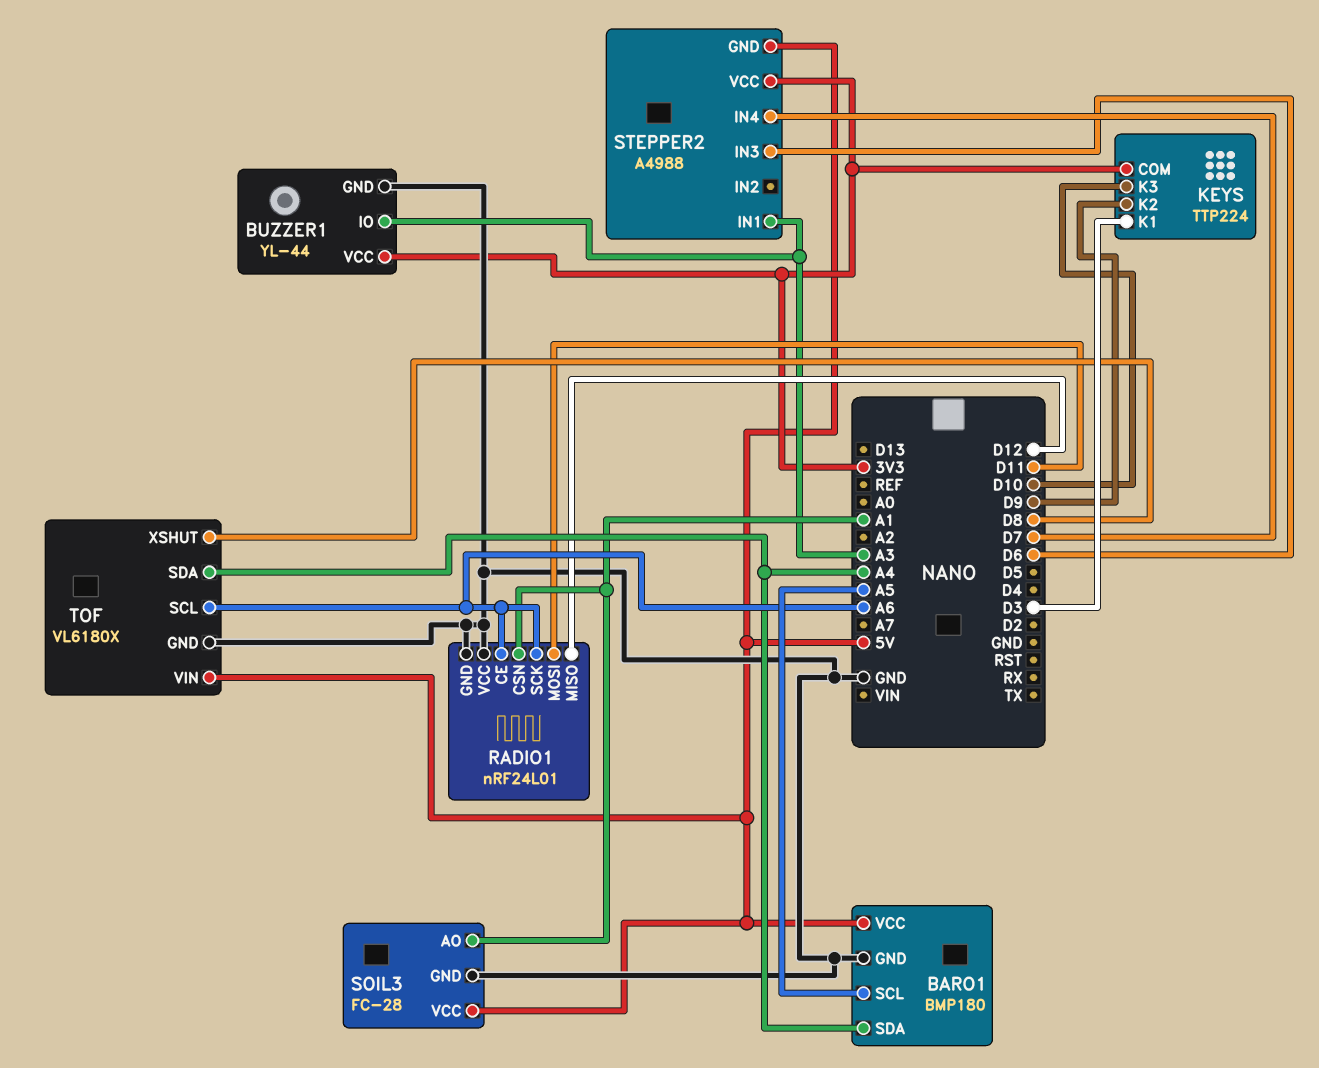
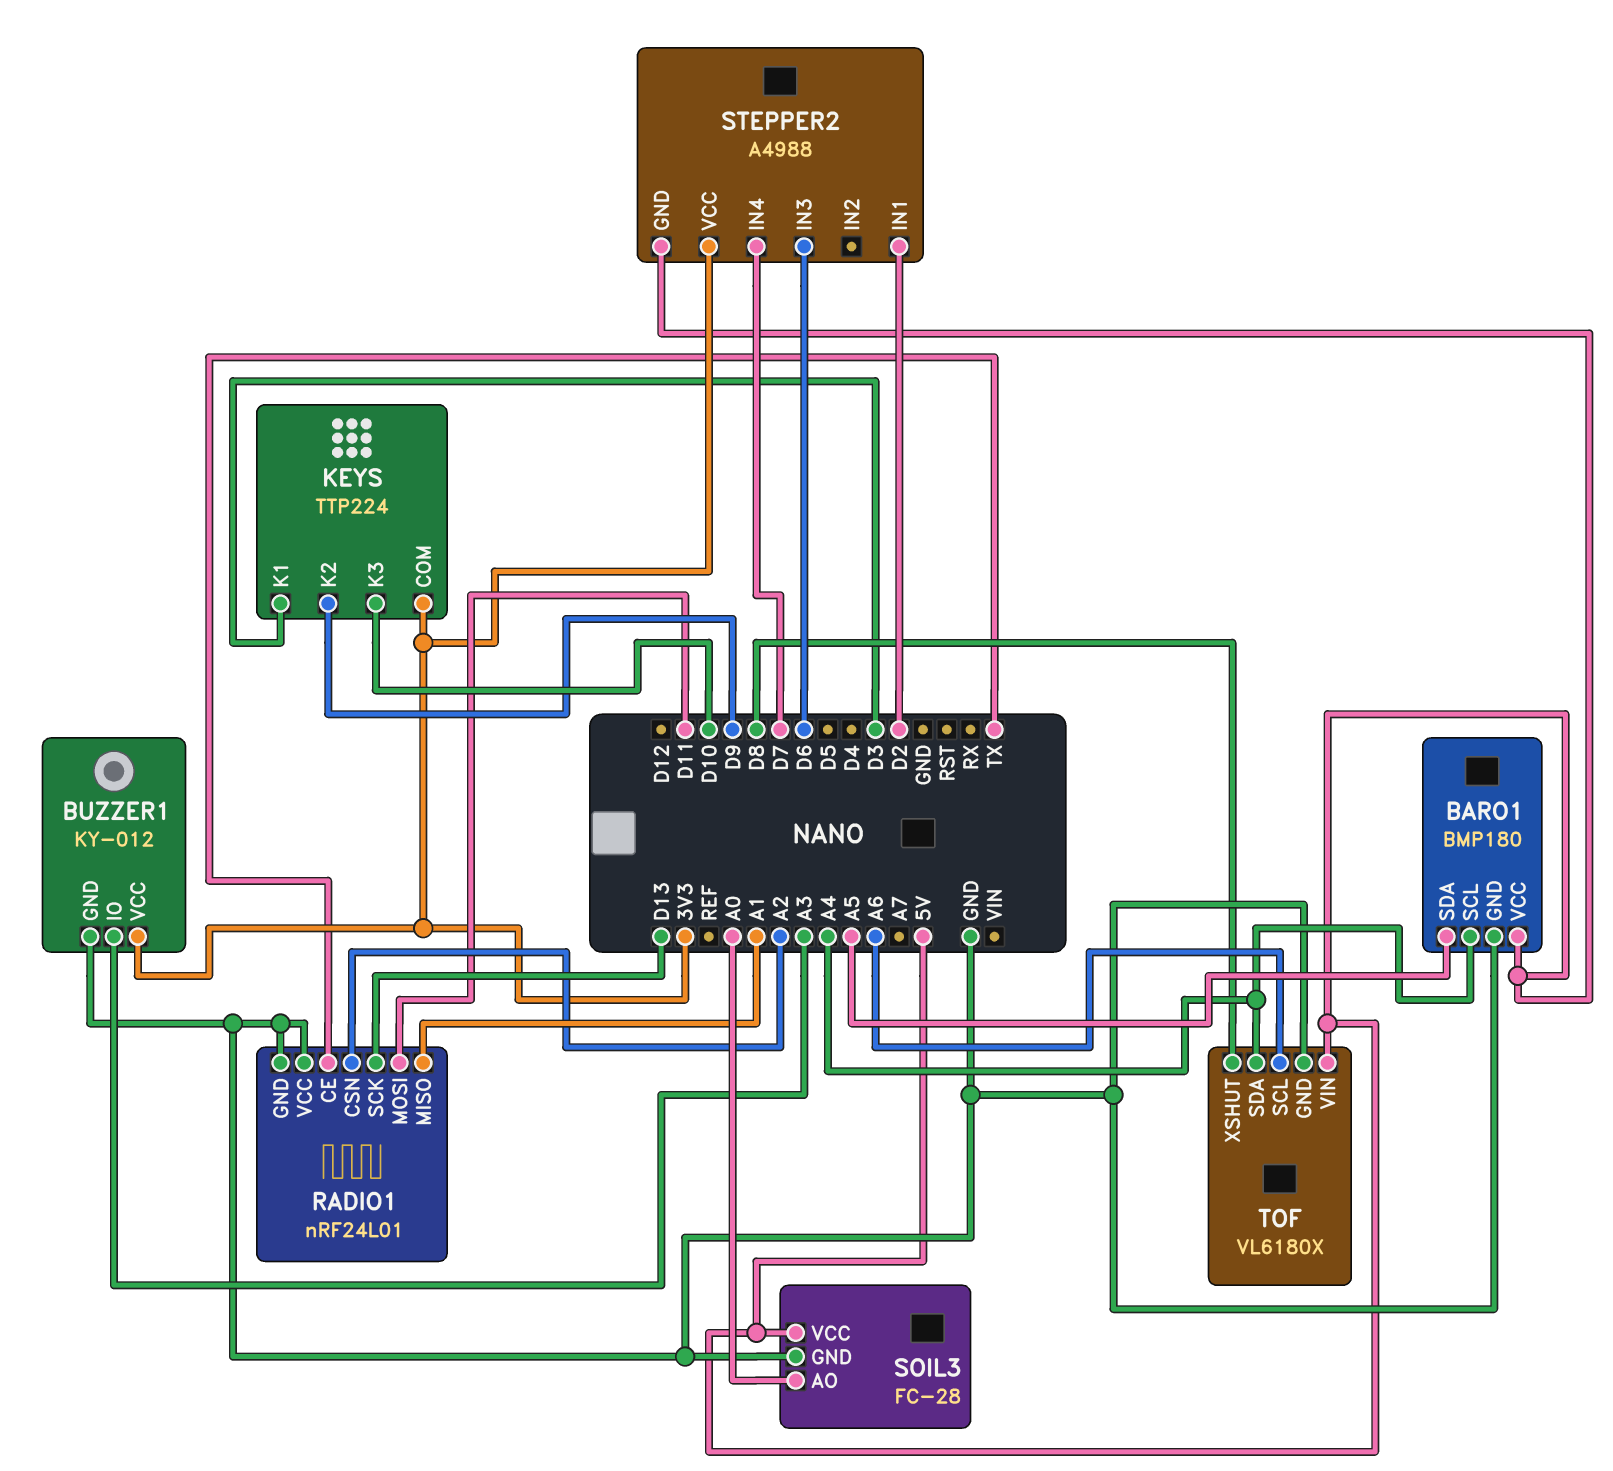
BARO1 pin SCL: A5 -> A4
BARO1 pin SDA: A4 -> A5
BUZZER1: YL-44 -> KY-012
RADIO1 pin CE: A6 -> TX
RADIO1 pin CSN: A1 -> A2
RADIO1 pin MISO: D12 -> A1
RADIO1 pin SCK: A6 -> D13
SOIL3 pin AO: A1 -> A0
STEPPER2 pin IN1: A3 -> D2

